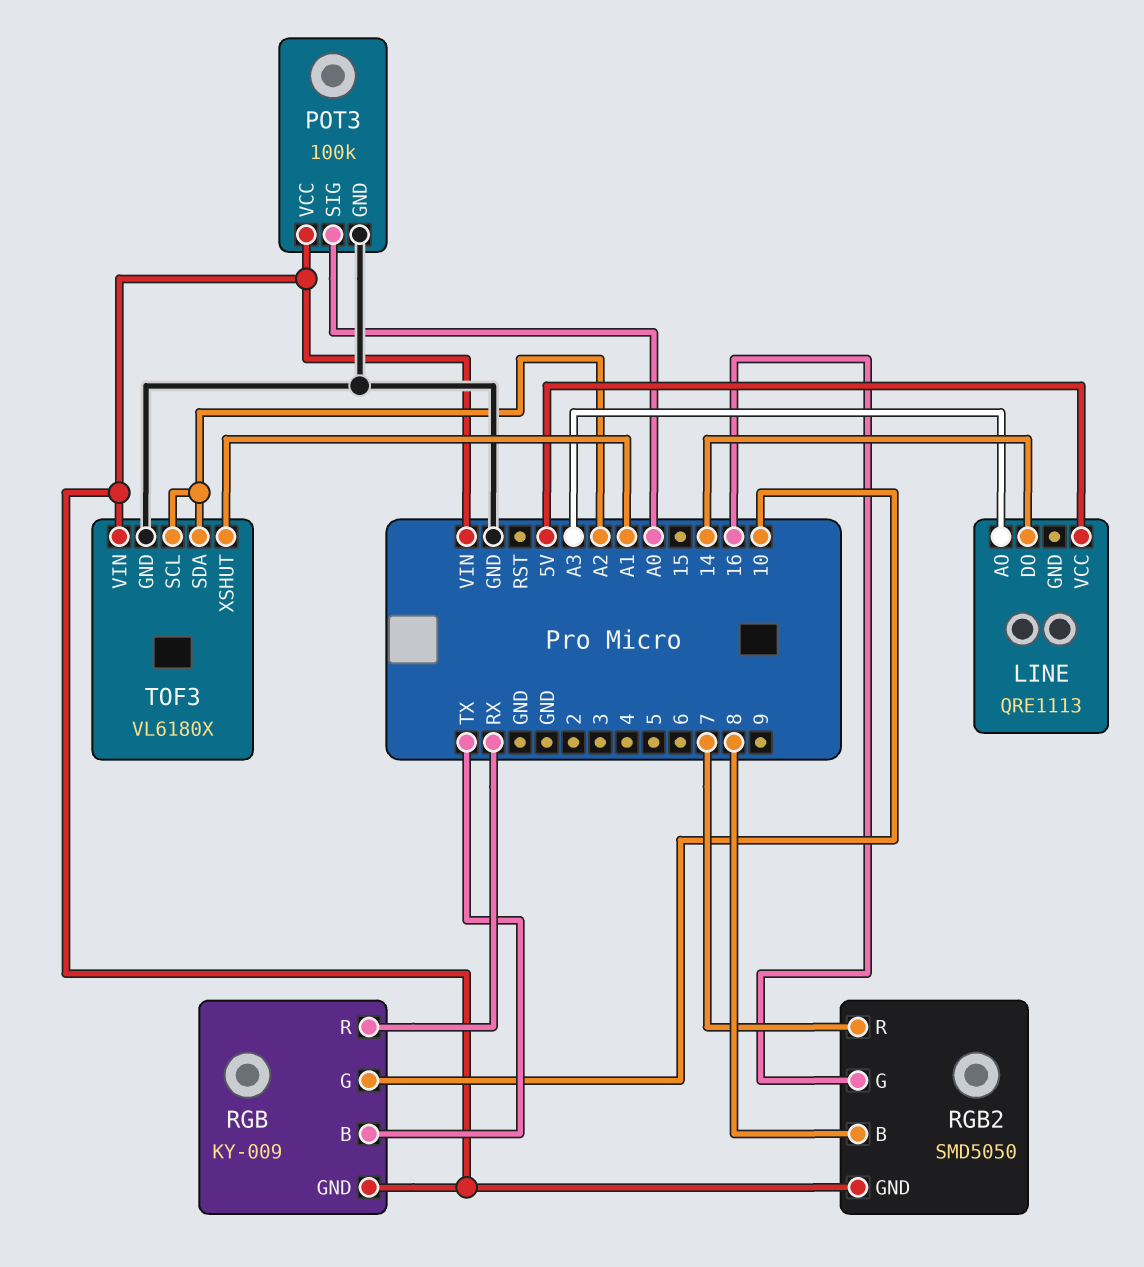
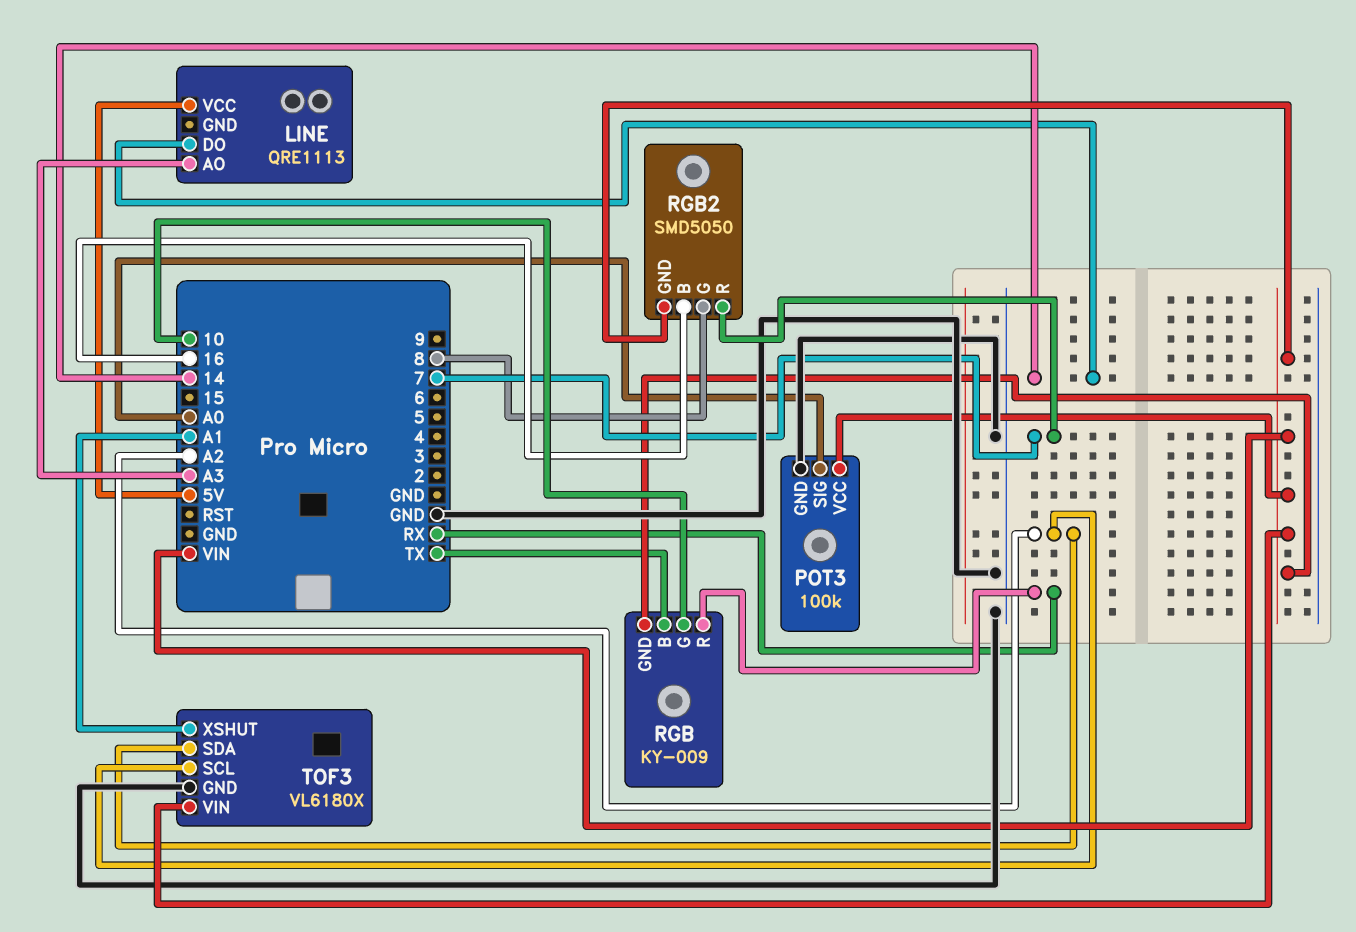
RGB2 pin B: 8 -> 16
RGB2 pin G: 16 -> 8

